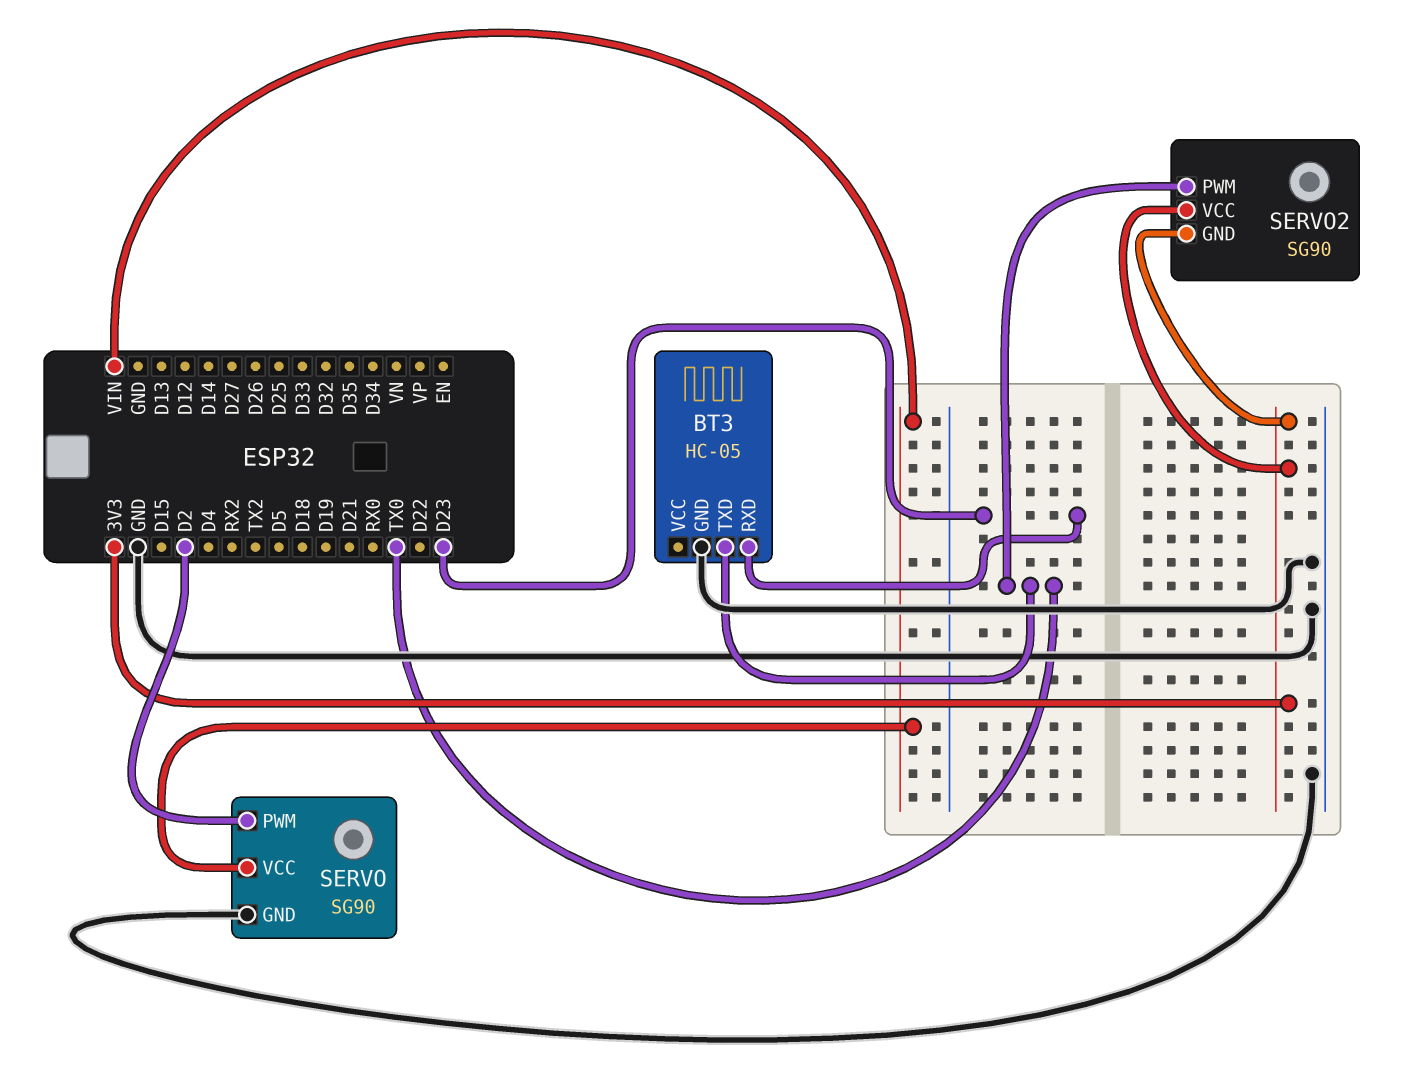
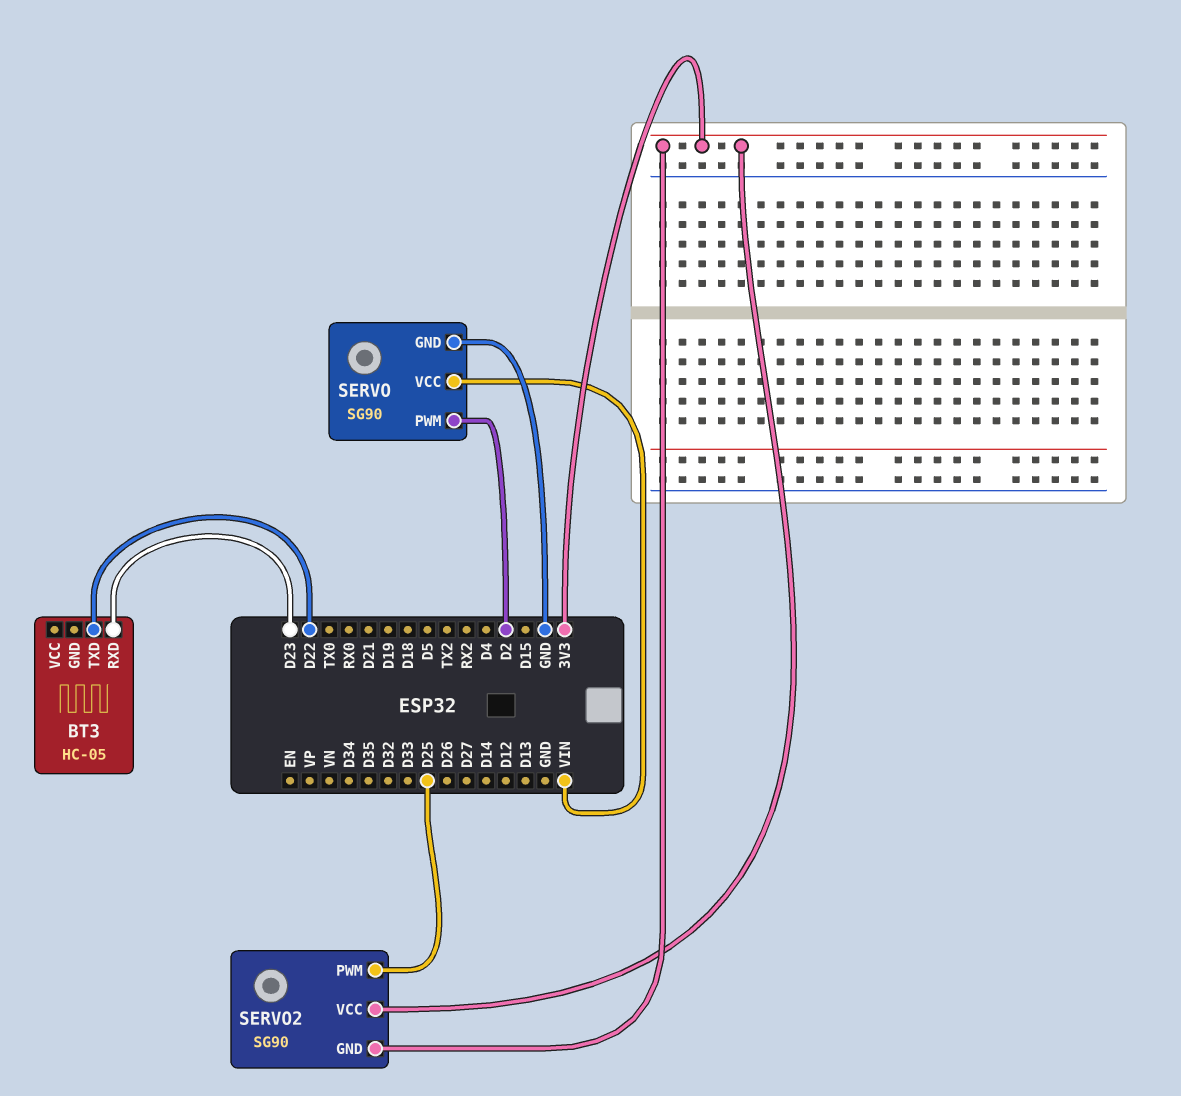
BT3 pin GND: GND -> none
BT3 pin TXD: TX0 -> D22
SERVO2 pin PWM: TX0 -> D25

